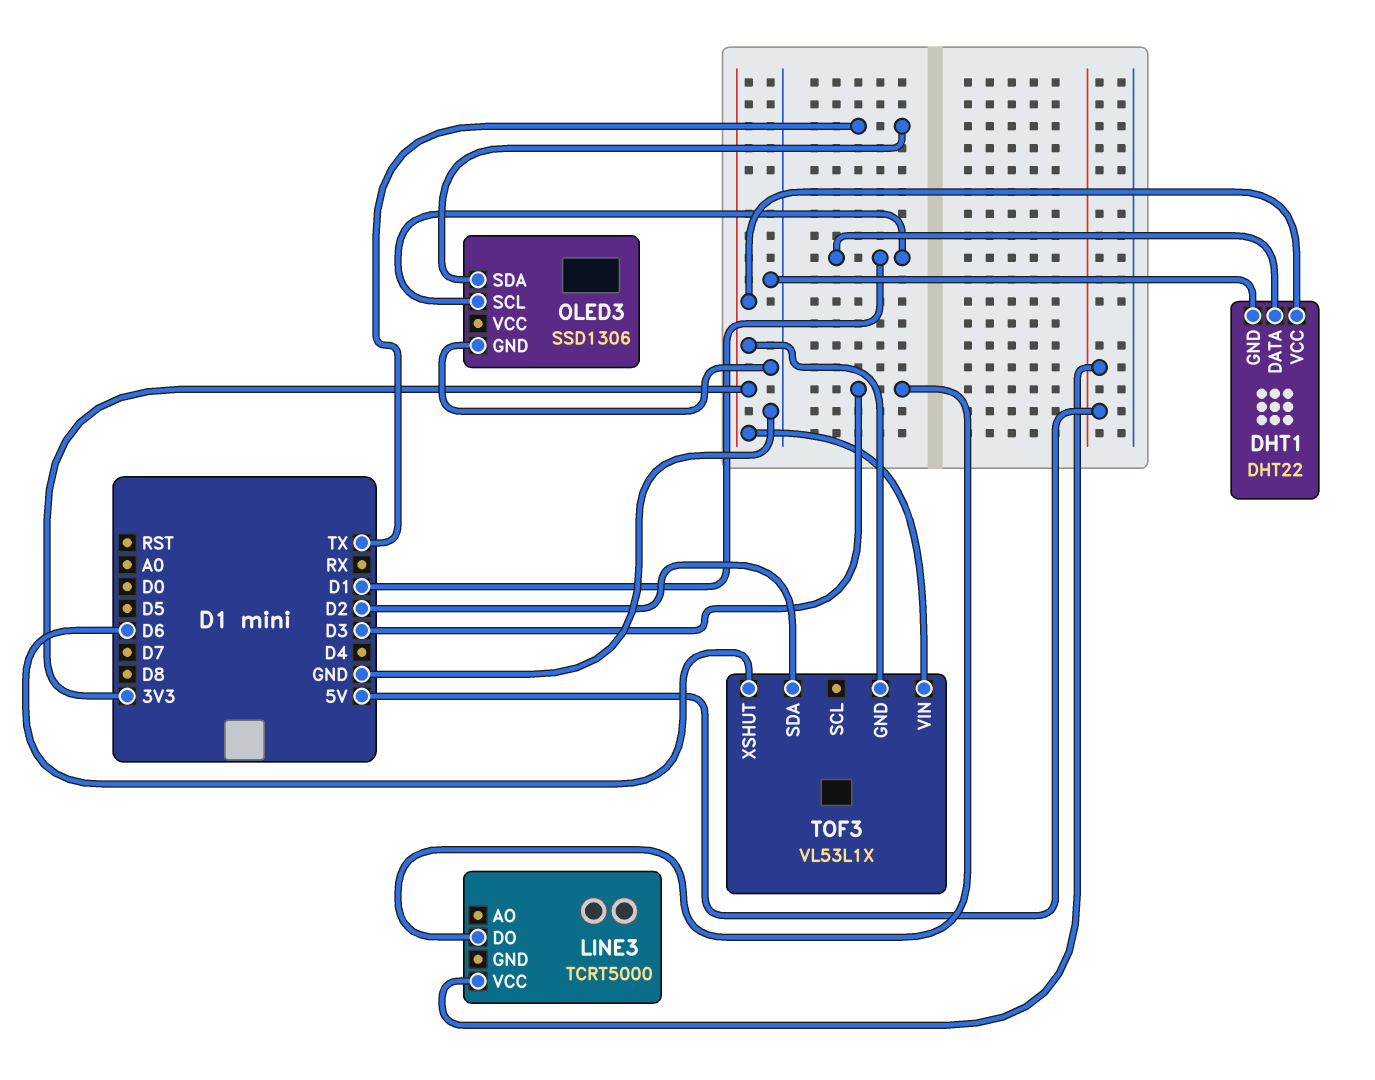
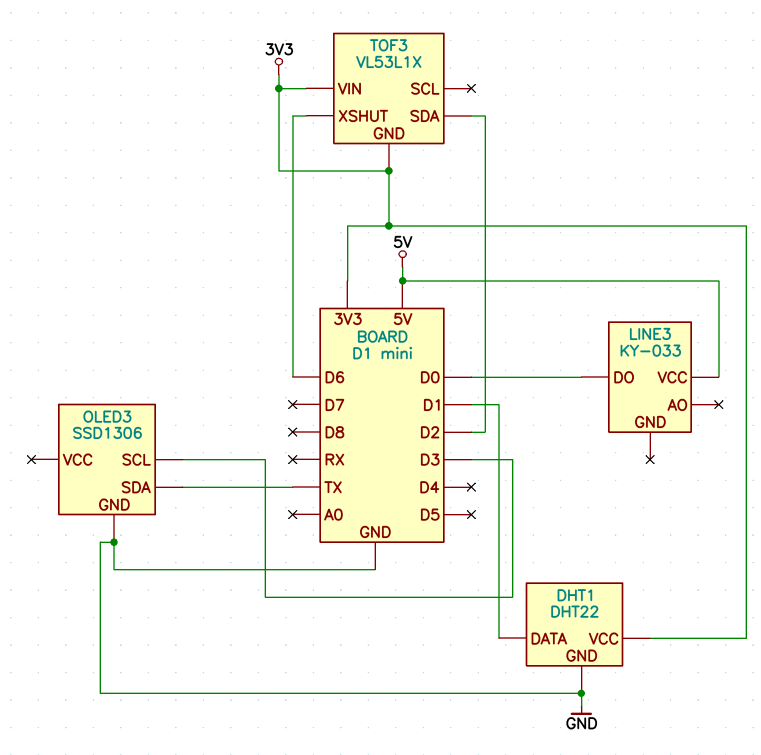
LINE3: TCRT5000 -> KY-033
LINE3 pin DO: D3 -> D0
OLED3 pin SCL: D1 -> D3

